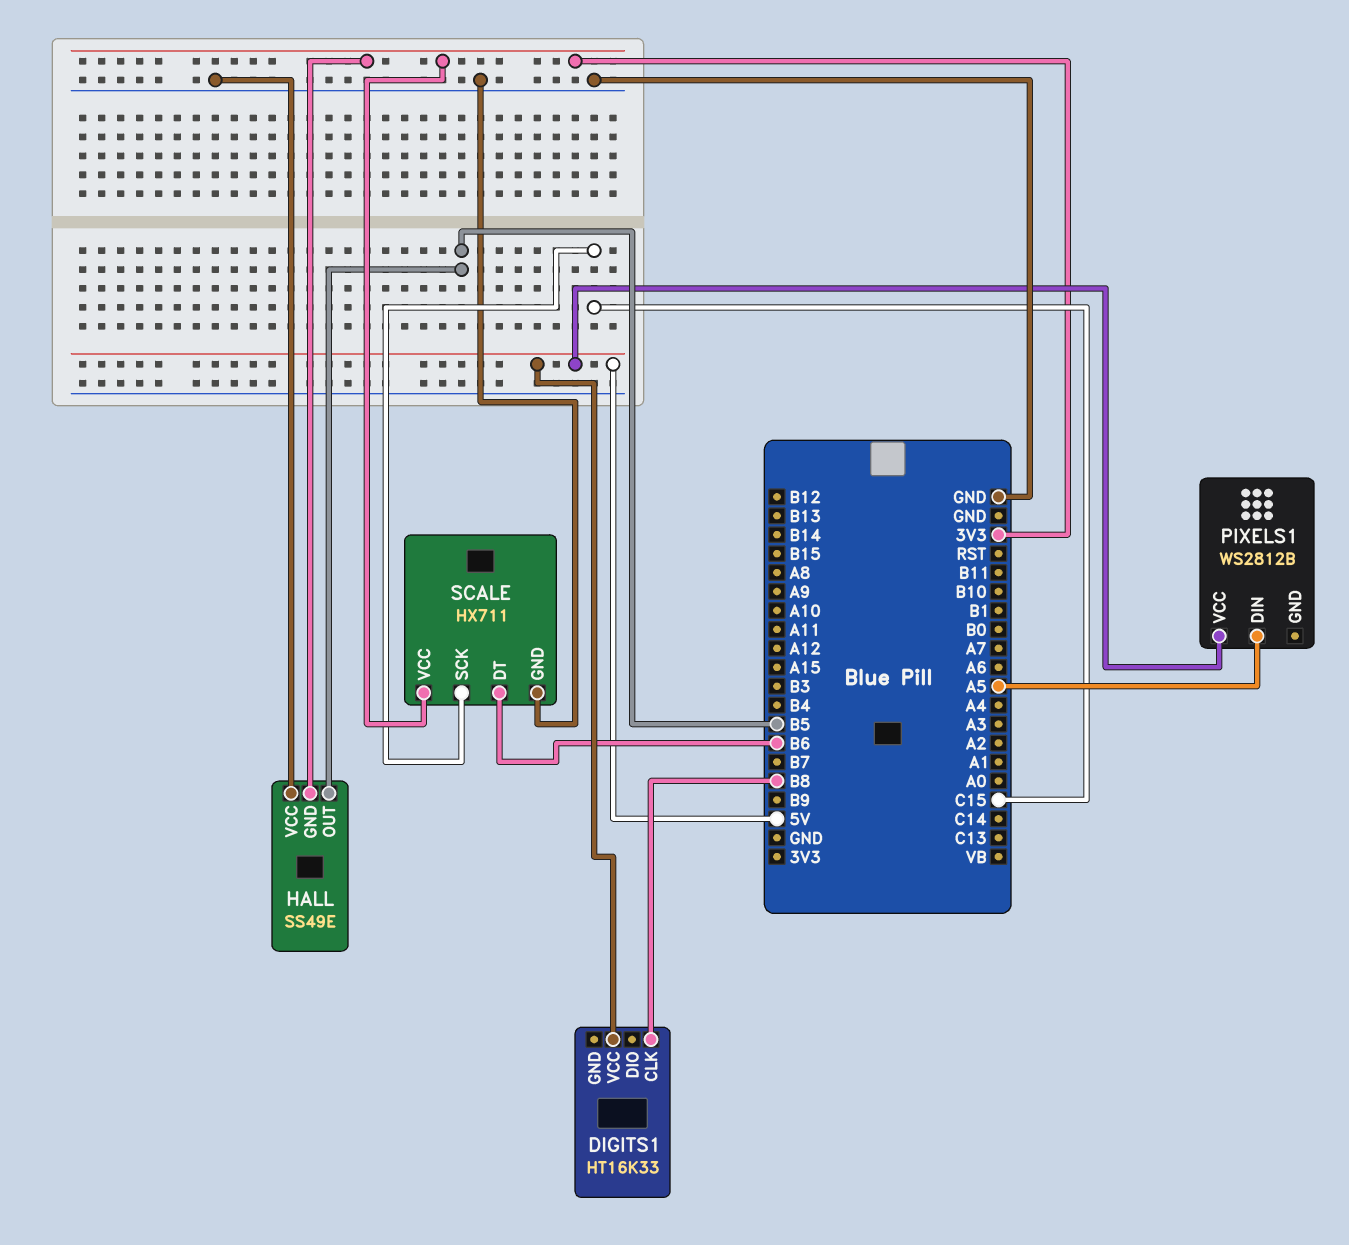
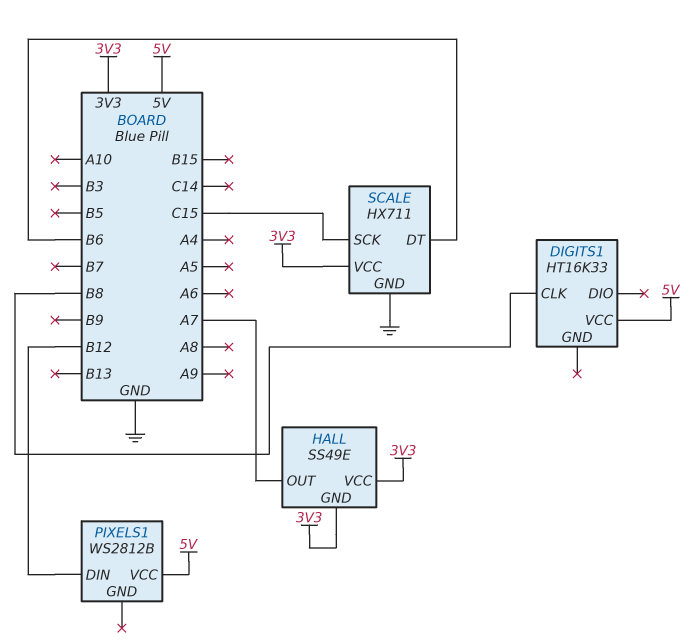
HALL pin OUT: B5 -> A7
HALL pin VCC: GND -> 3V3
PIXELS1 pin DIN: A5 -> B12

